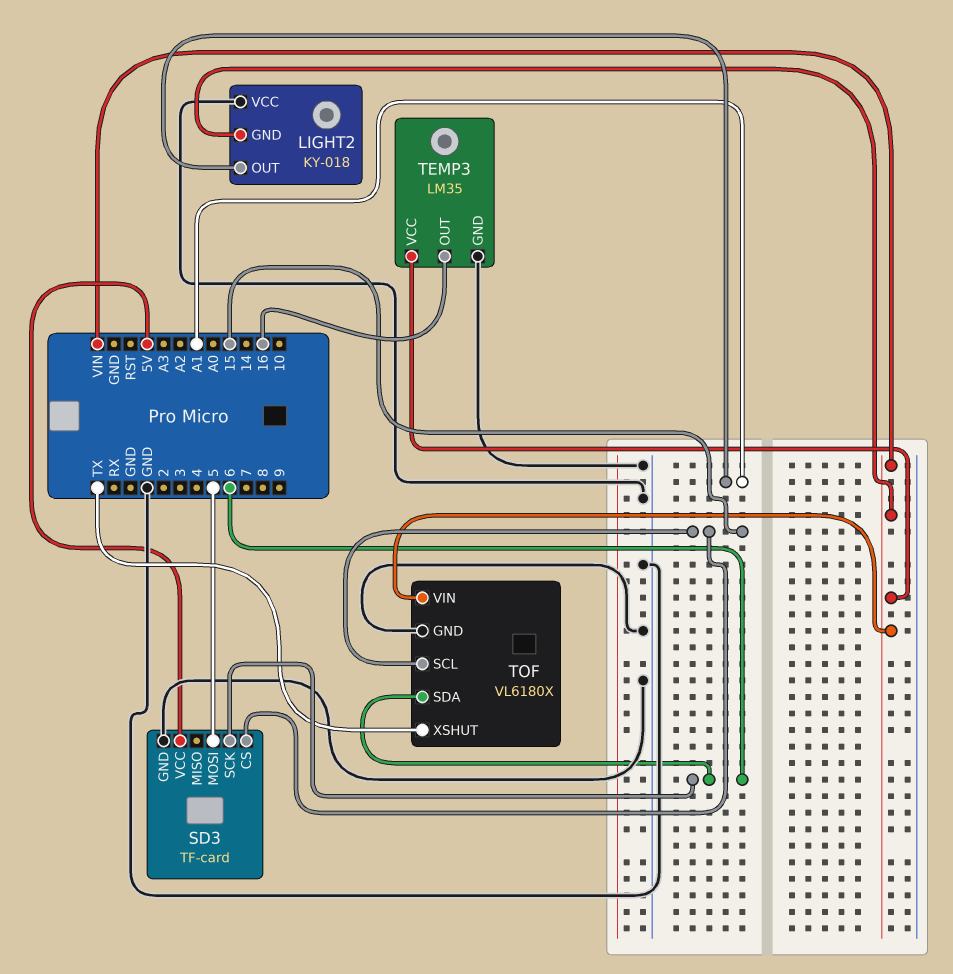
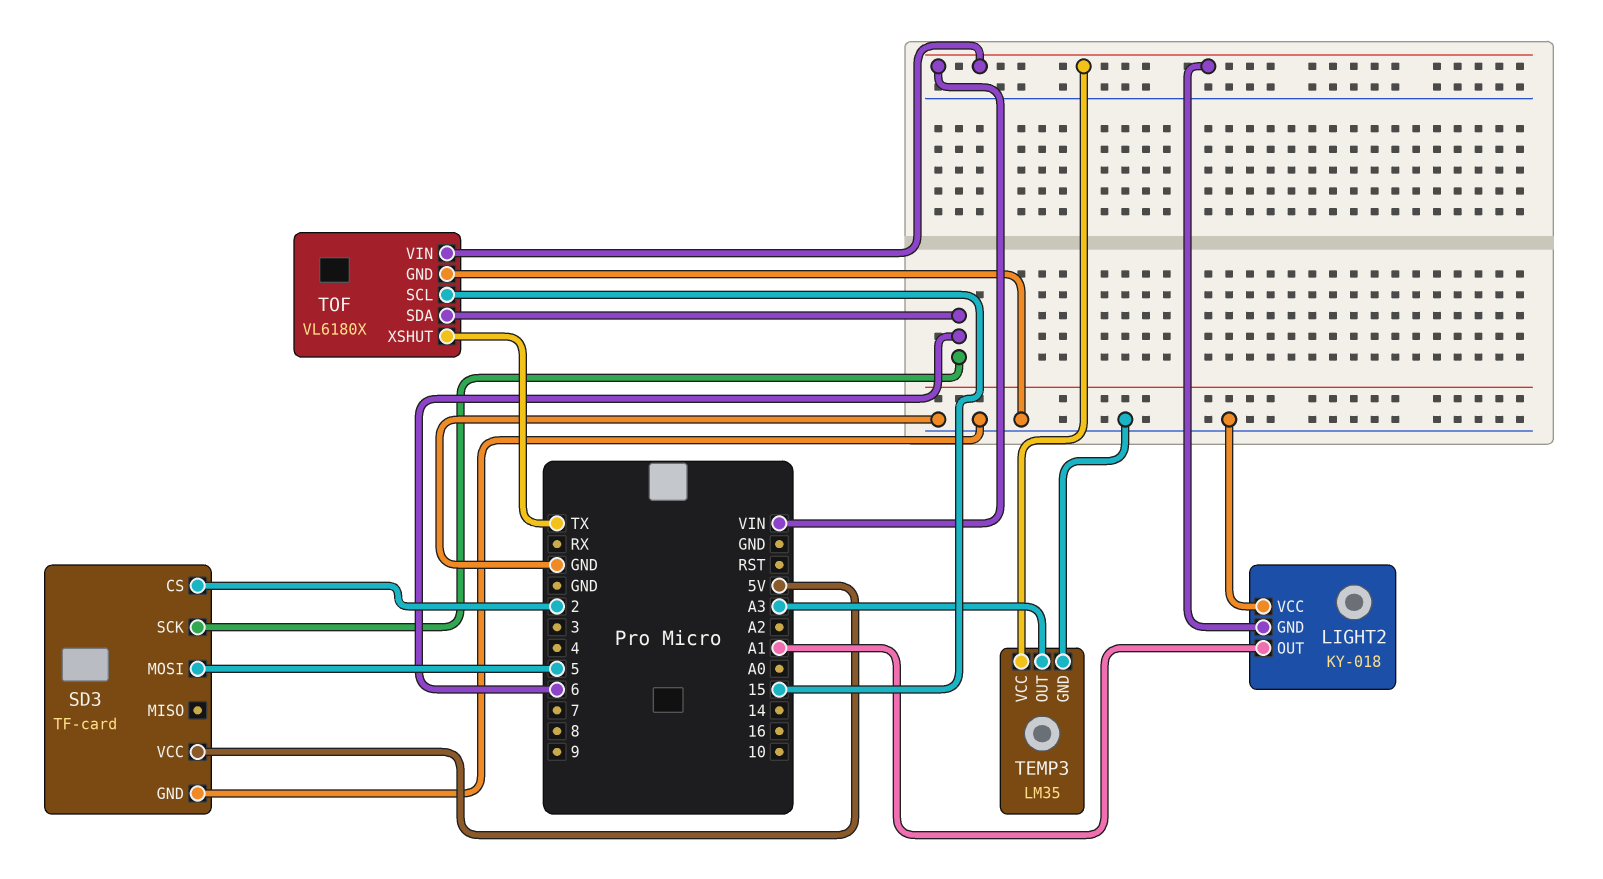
SD3 pin CS: 15 -> 2
TEMP3 pin OUT: 16 -> A3

